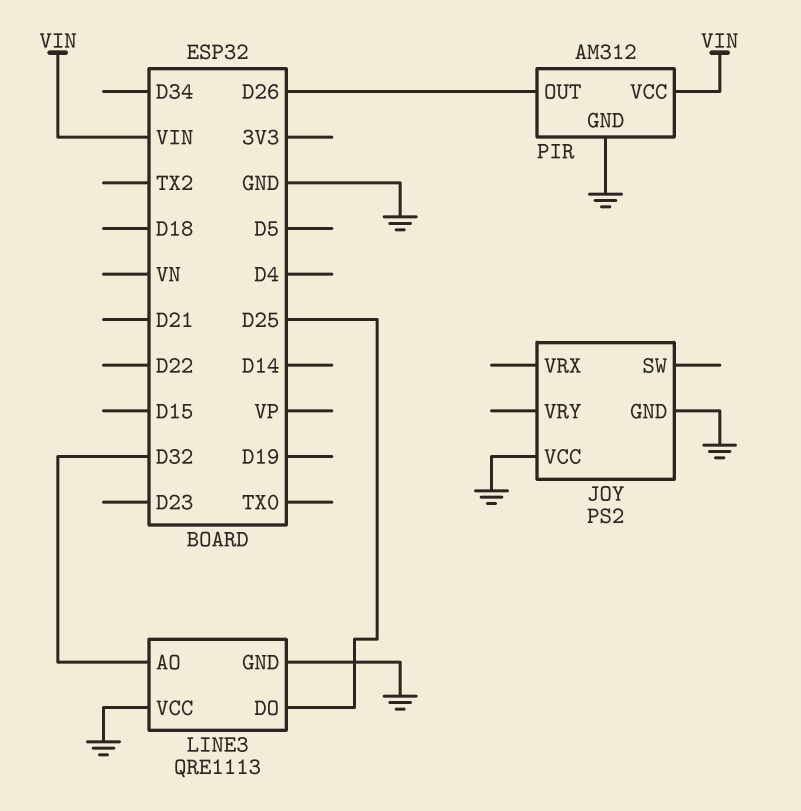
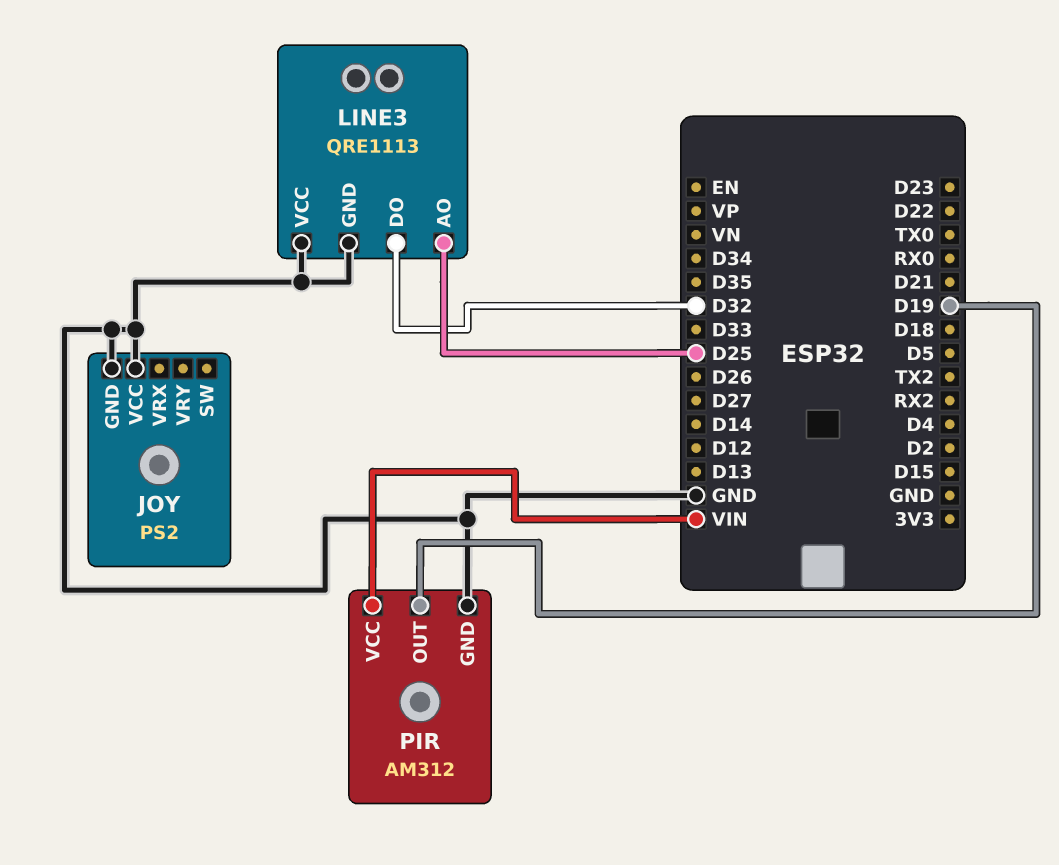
LINE3 pin AO: D32 -> D25
LINE3 pin DO: D25 -> D32
PIR pin OUT: D26 -> D19

